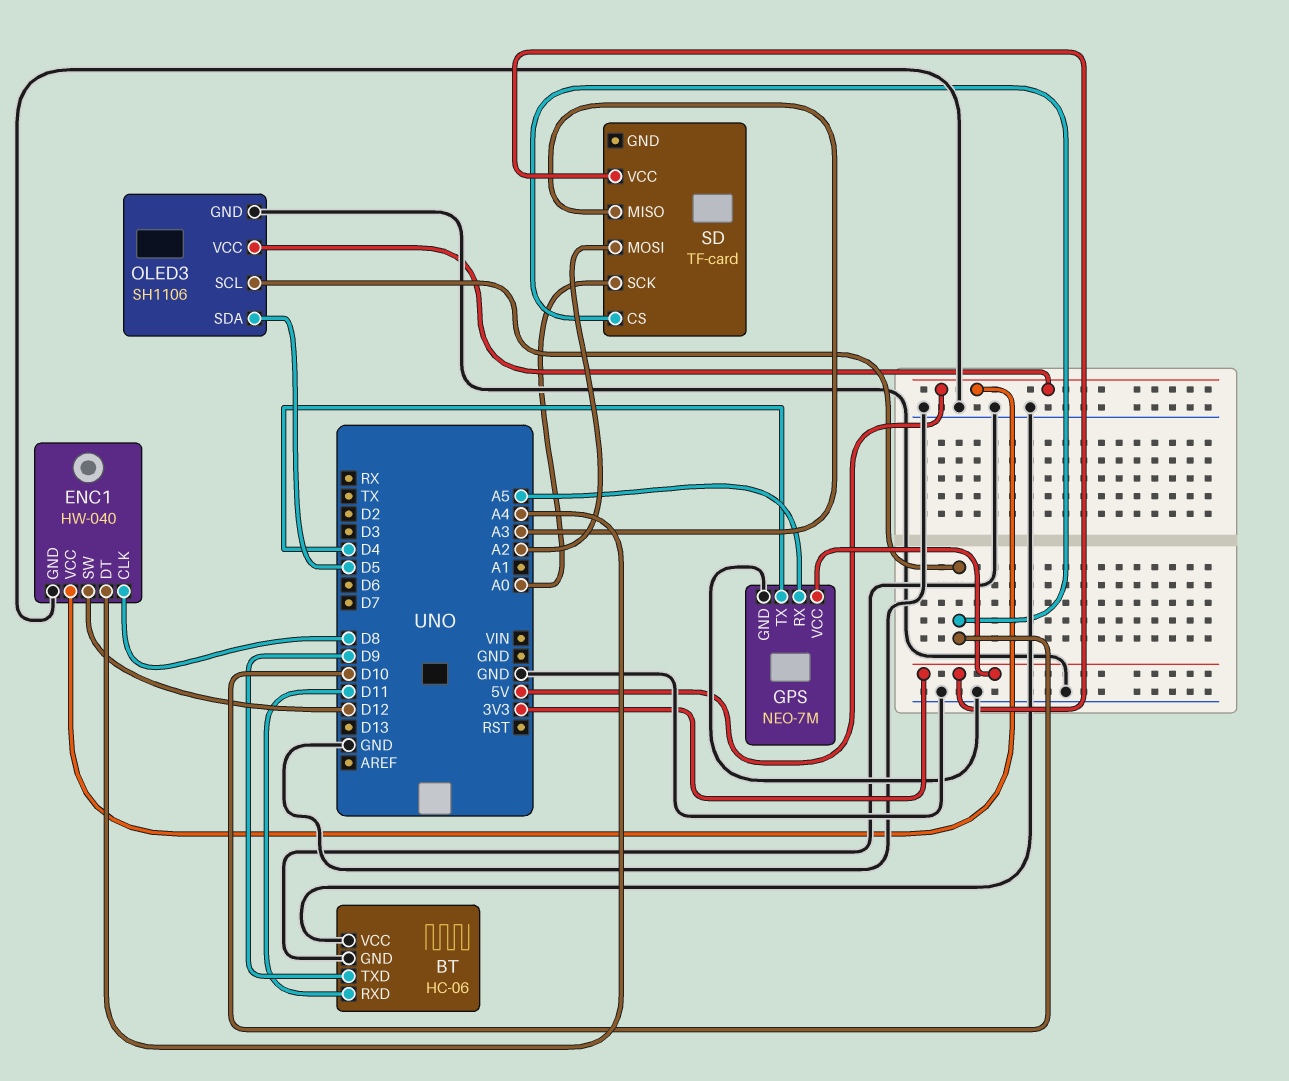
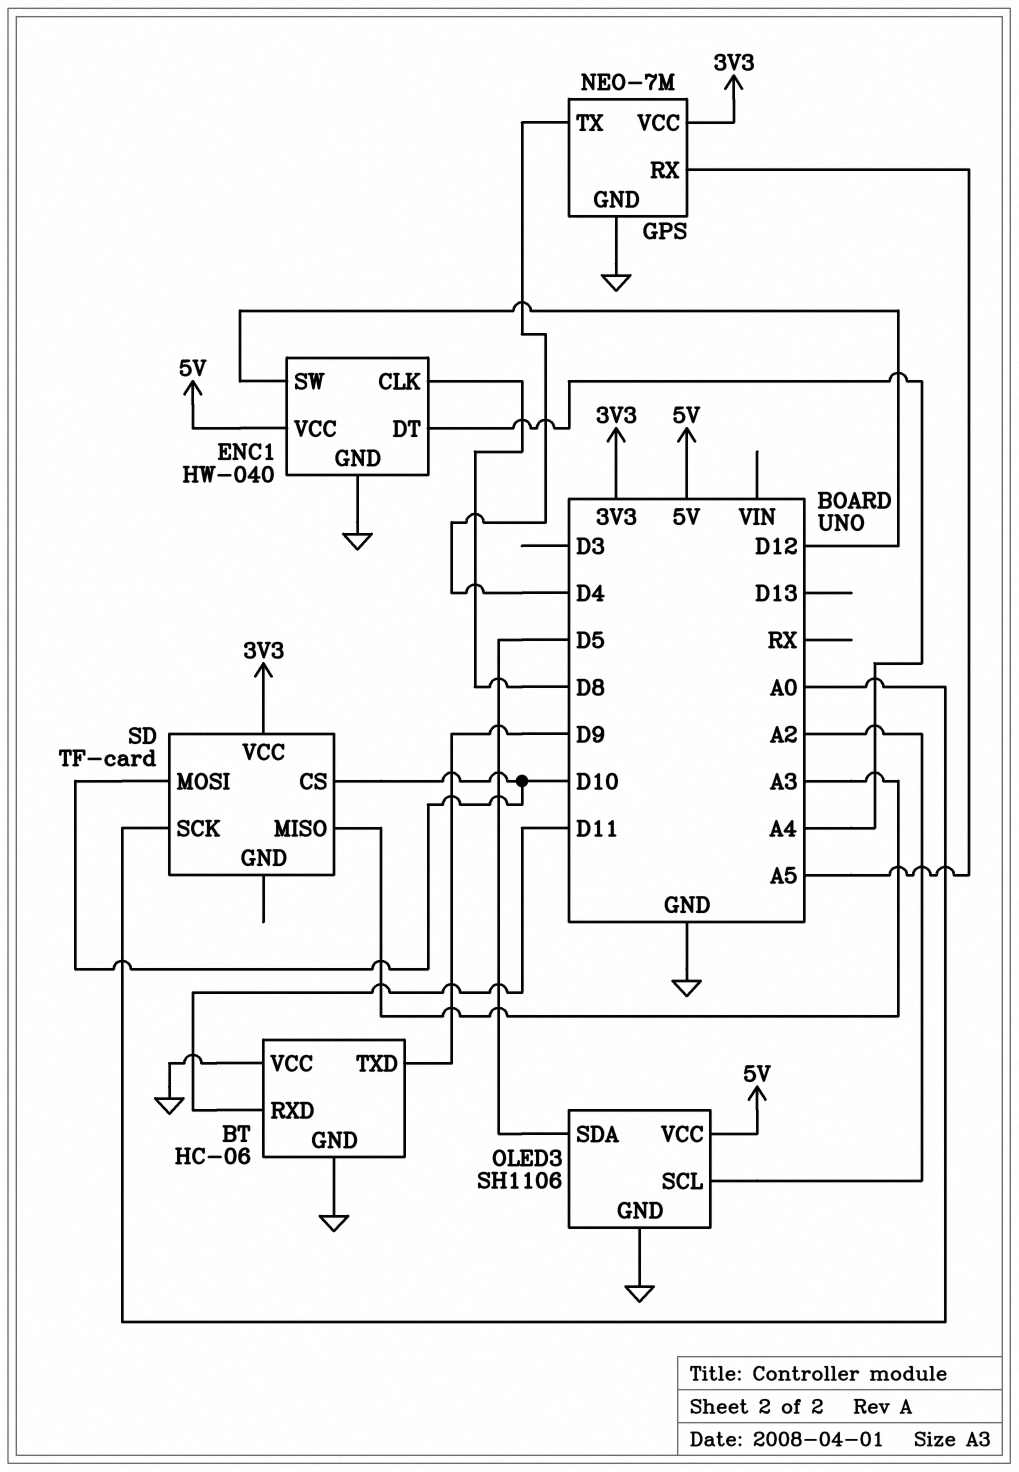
OLED3 pin SCL: D10 -> A2
SD pin MOSI: A2 -> D10

